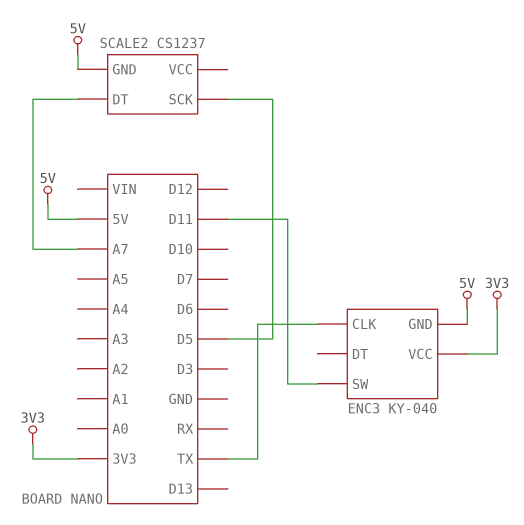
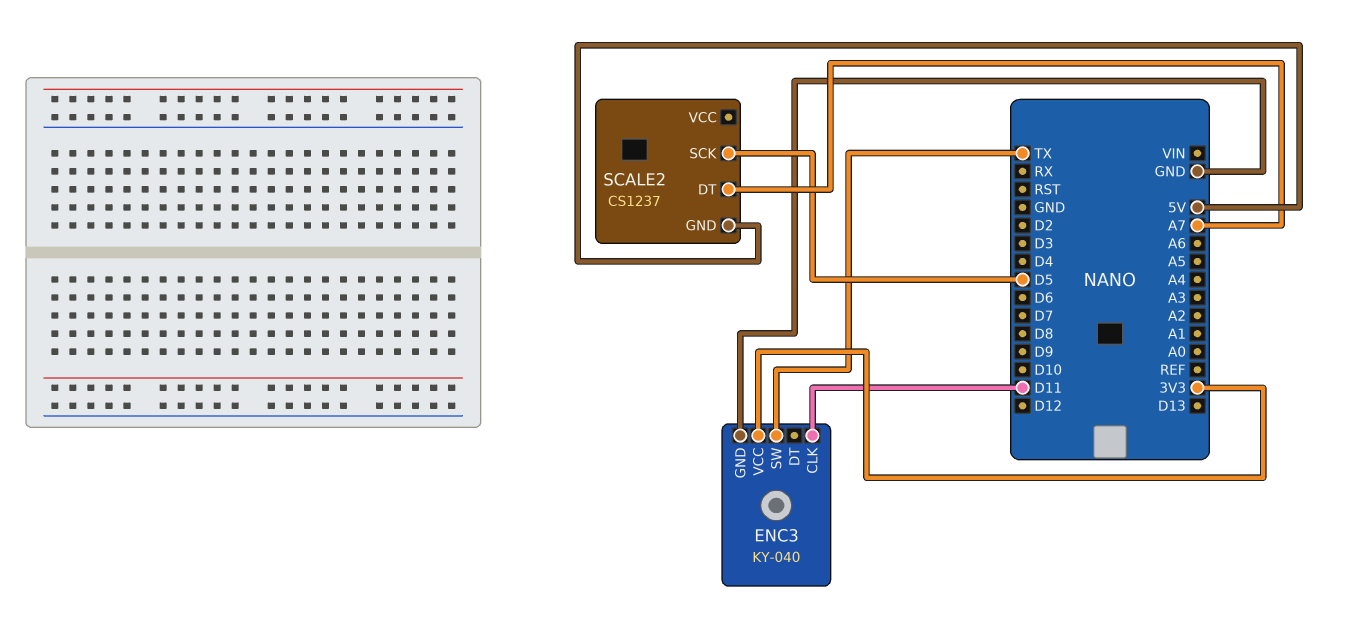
ENC3 pin CLK: TX -> D11
ENC3 pin GND: 5V -> GND
ENC3 pin SW: D11 -> TX

